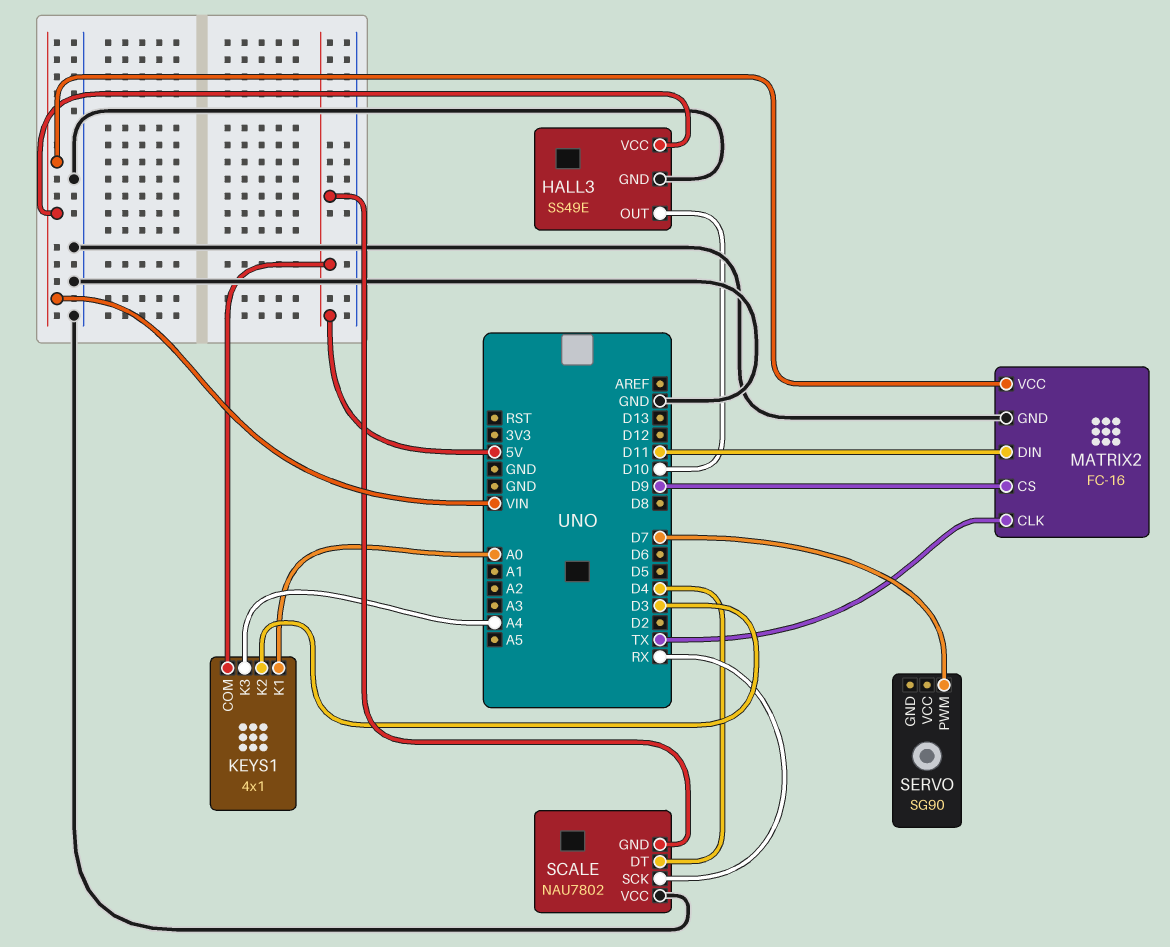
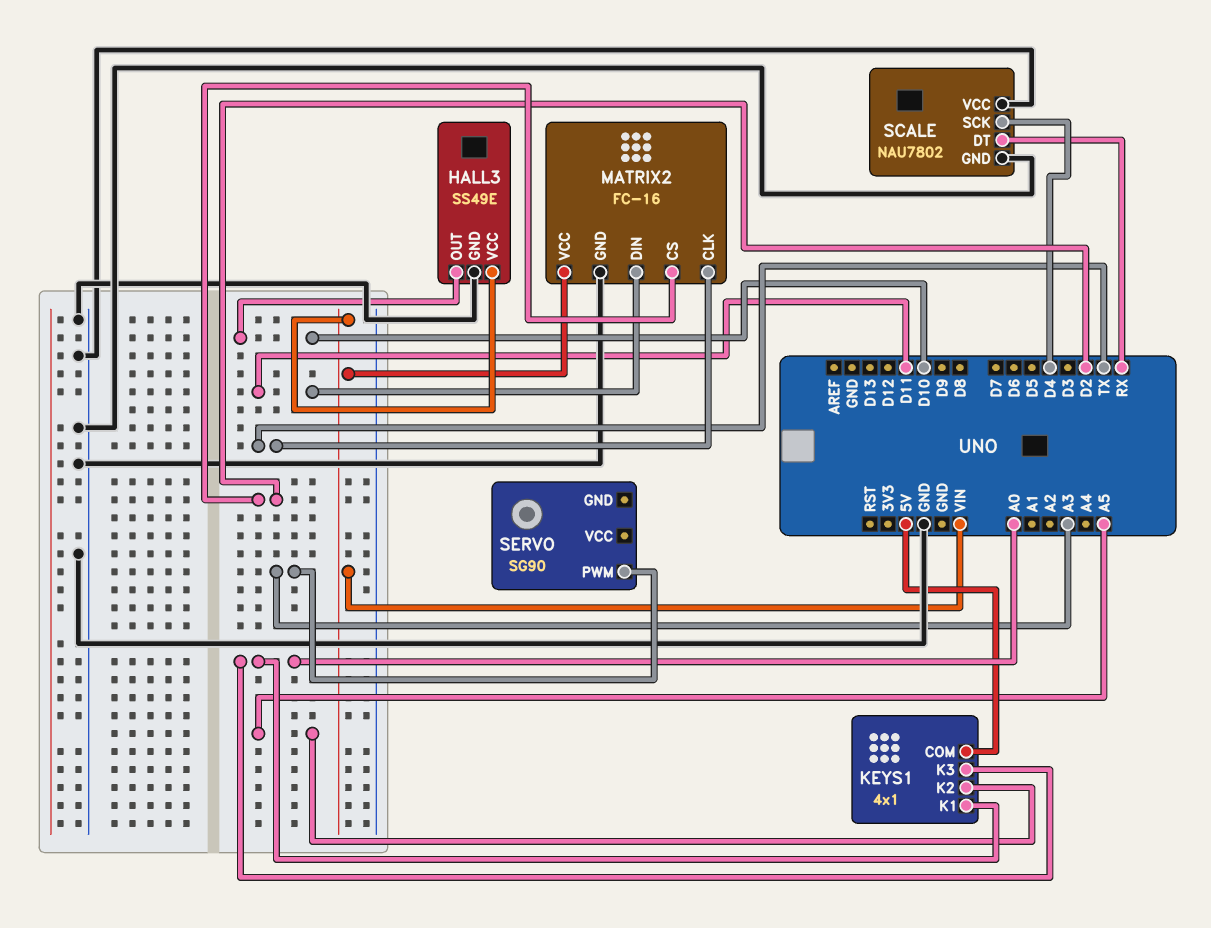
KEYS1 pin K2: D3 -> A5
KEYS1 pin K3: A4 -> A0
MATRIX2 pin CS: D9 -> D2
SCALE pin DT: D4 -> RX
SCALE pin GND: 5V -> GND
SCALE pin SCK: RX -> D4
SERVO pin PWM: D7 -> A3

